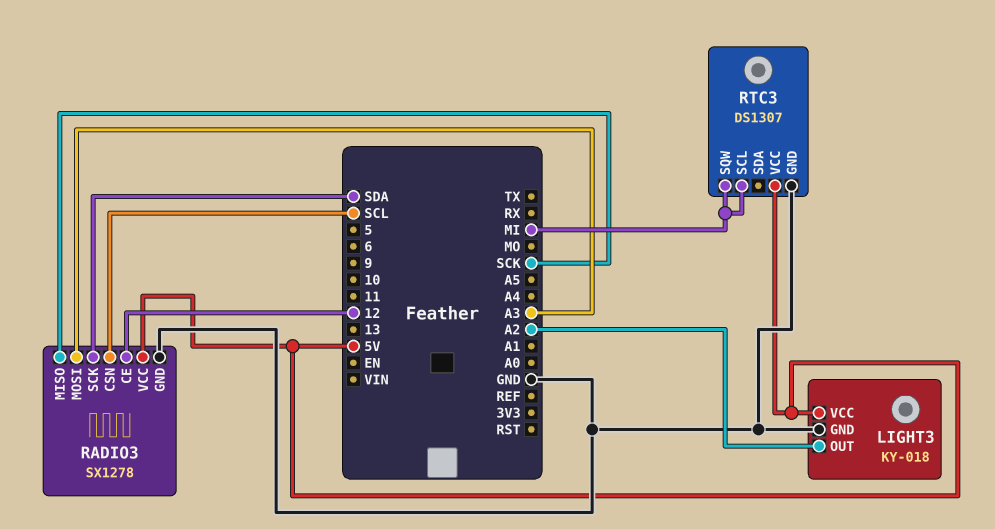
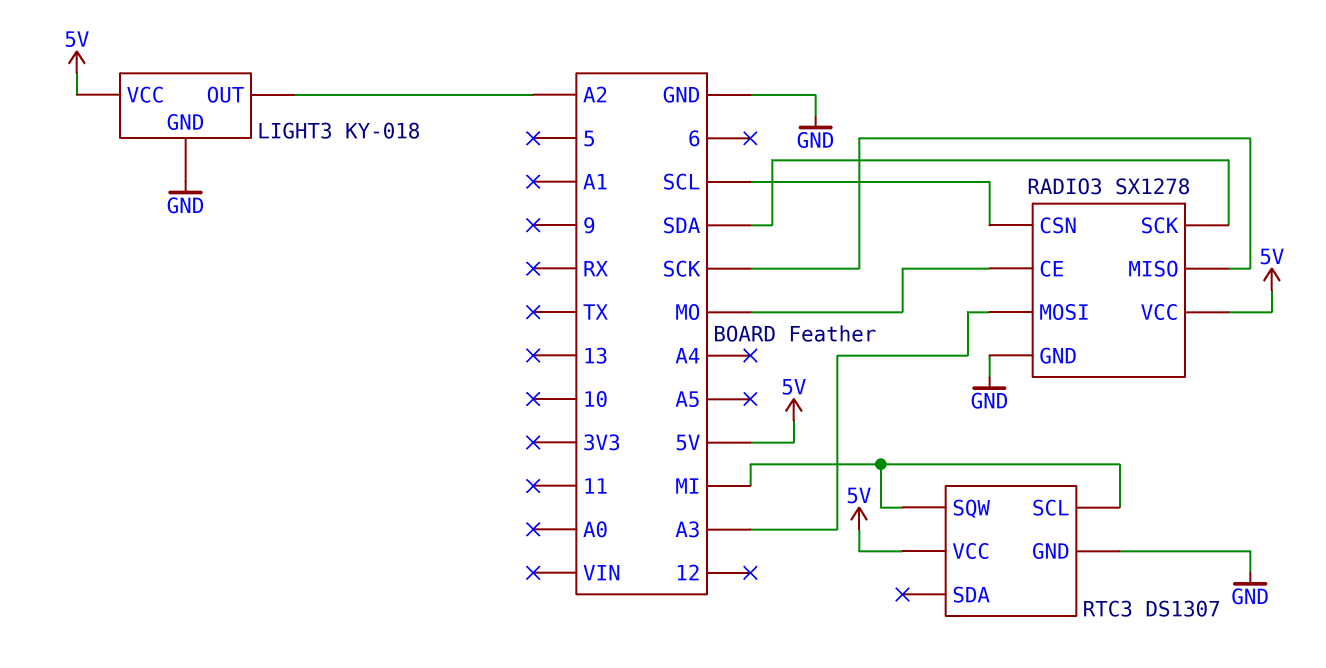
RADIO3 pin CE: 12 -> MO

